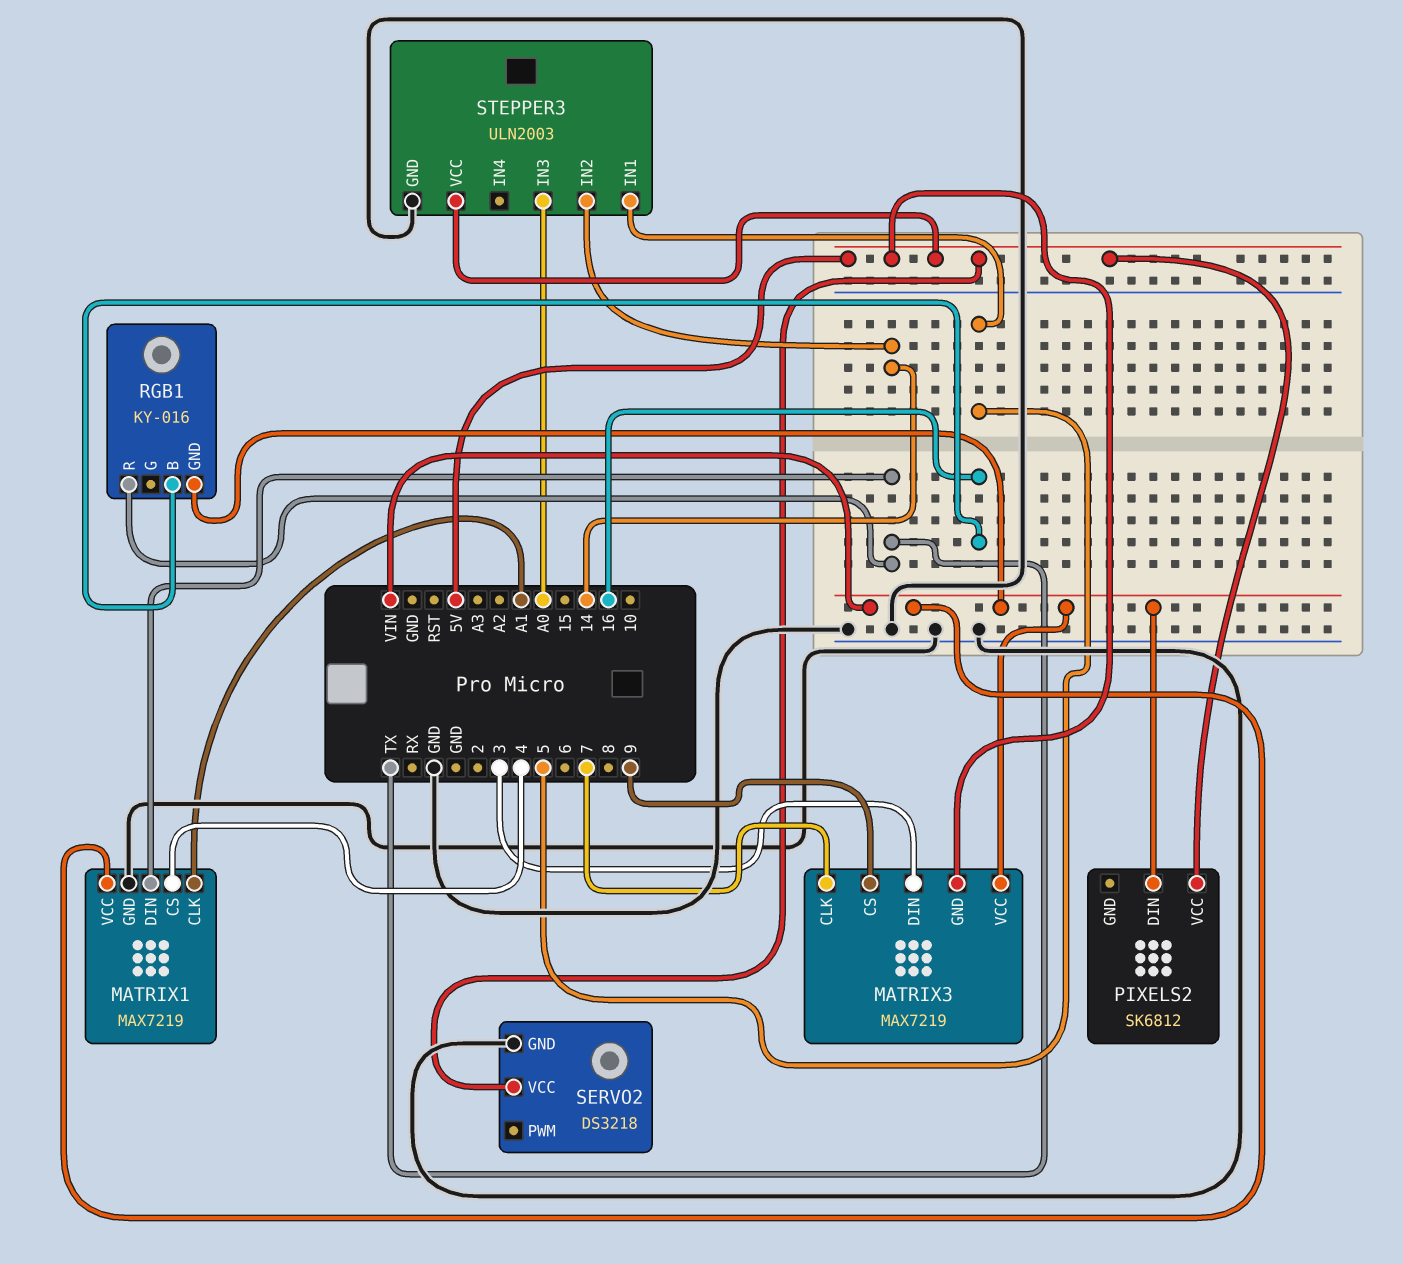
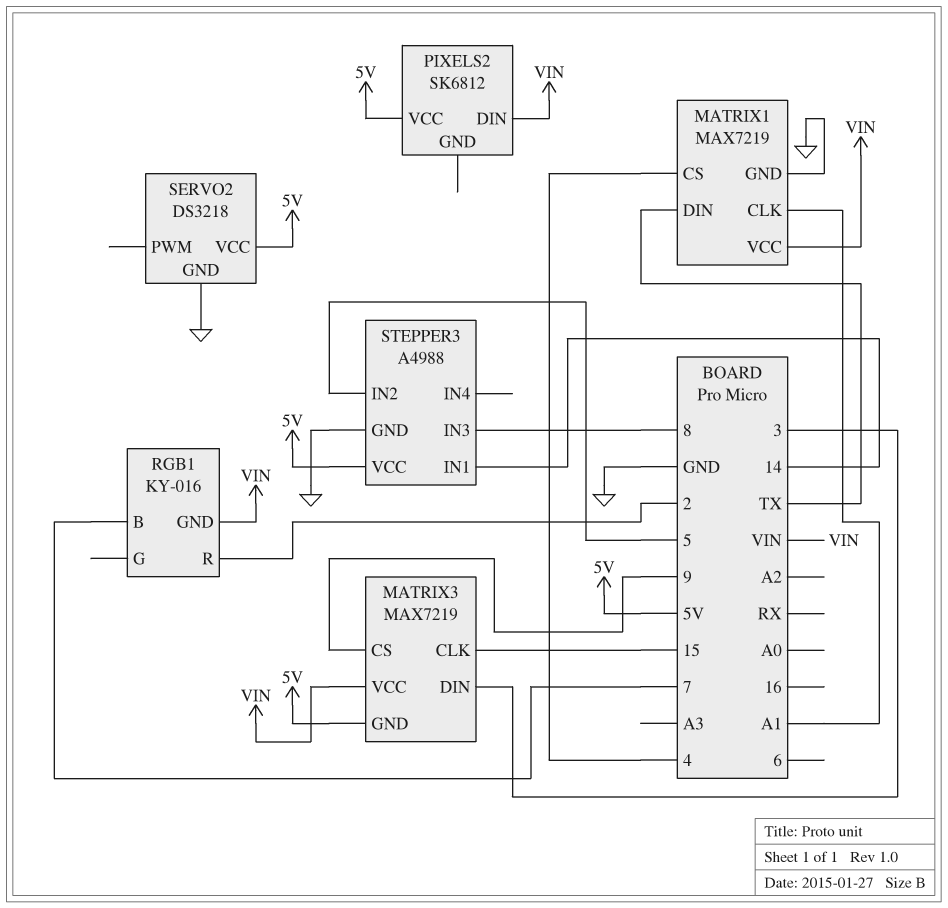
MATRIX3 pin CLK: 7 -> 15
RGB1 pin B: 16 -> 7
RGB1 pin R: TX -> 2
STEPPER3: ULN2003 -> A4988
STEPPER3 pin IN1: 5 -> 14
STEPPER3 pin IN2: 14 -> 5
STEPPER3 pin IN3: A0 -> 8

